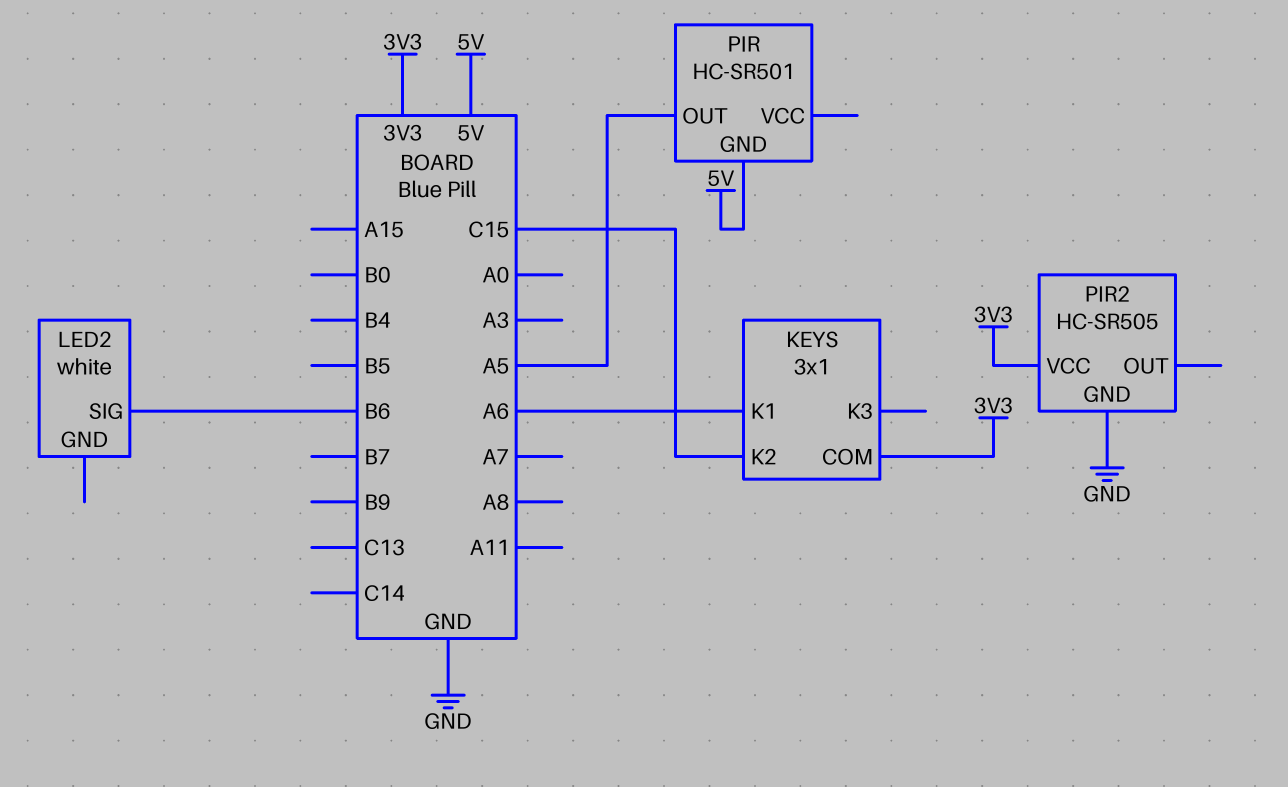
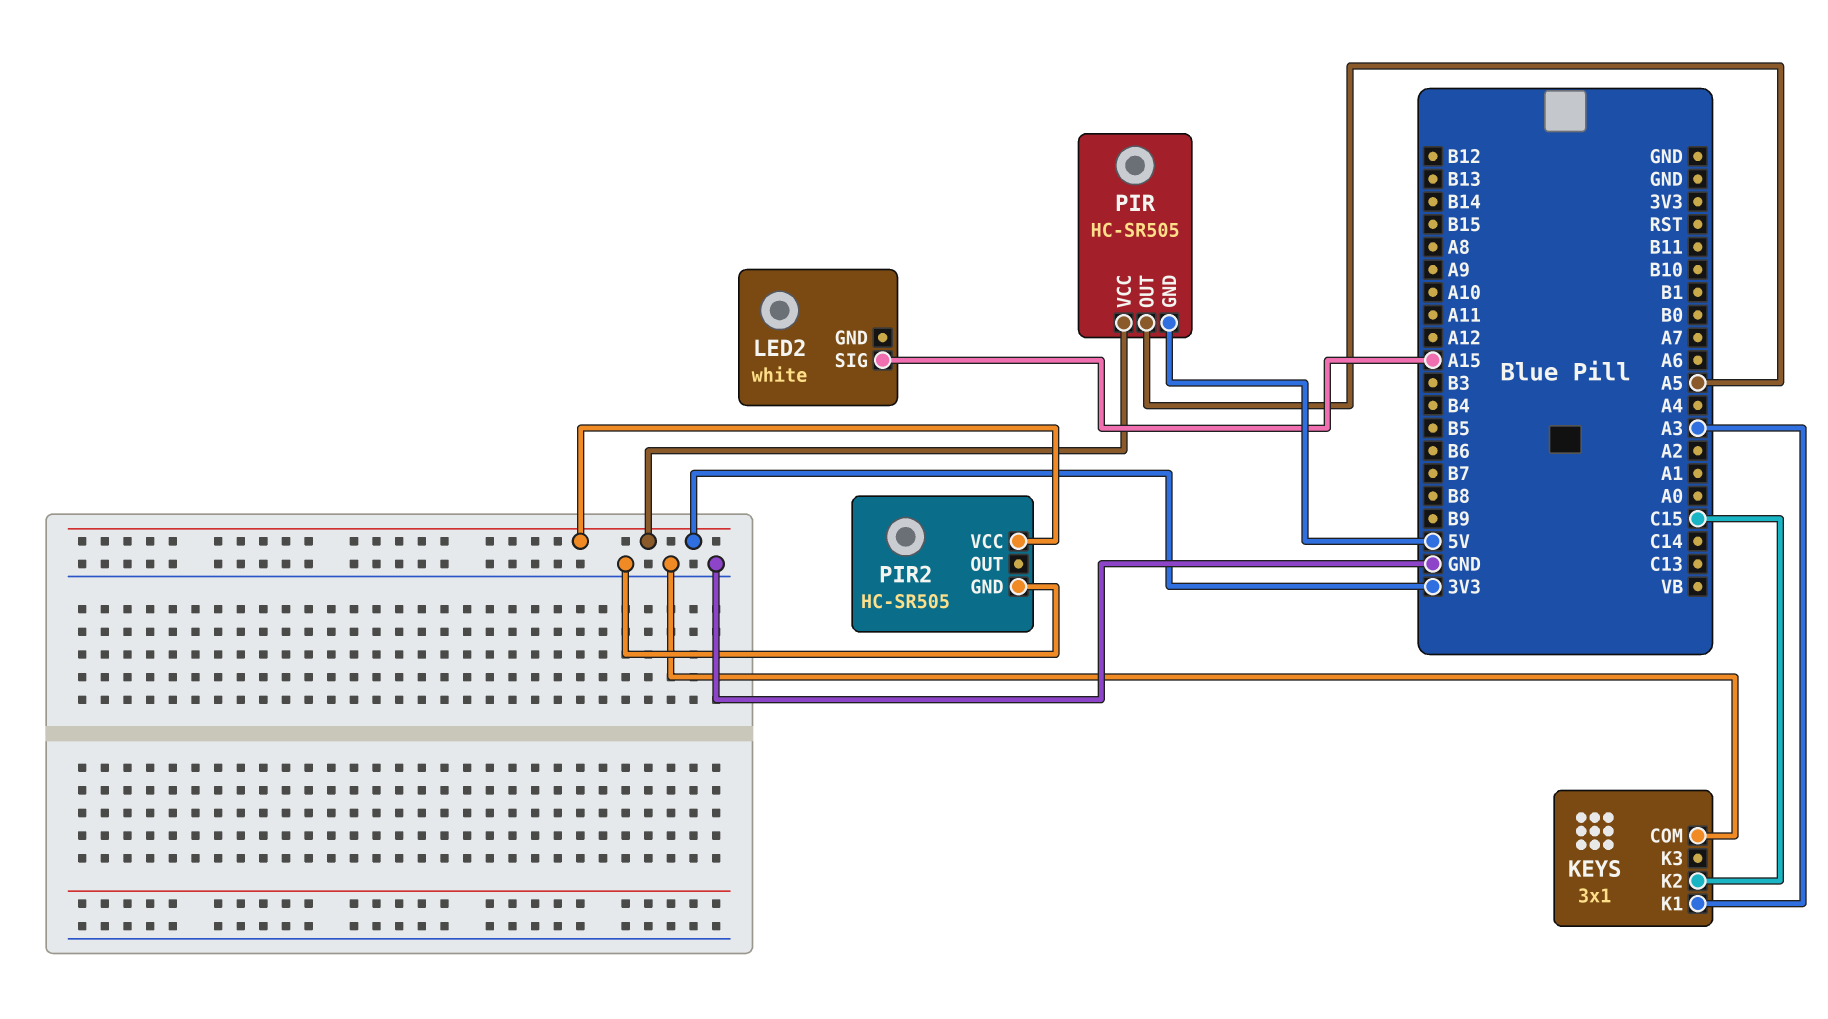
KEYS pin COM: 3V3 -> GND
KEYS pin K1: A6 -> A3
LED2 pin SIG: B6 -> A15
PIR: HC-SR501 -> HC-SR505
PIR pin VCC: none -> 3V3

